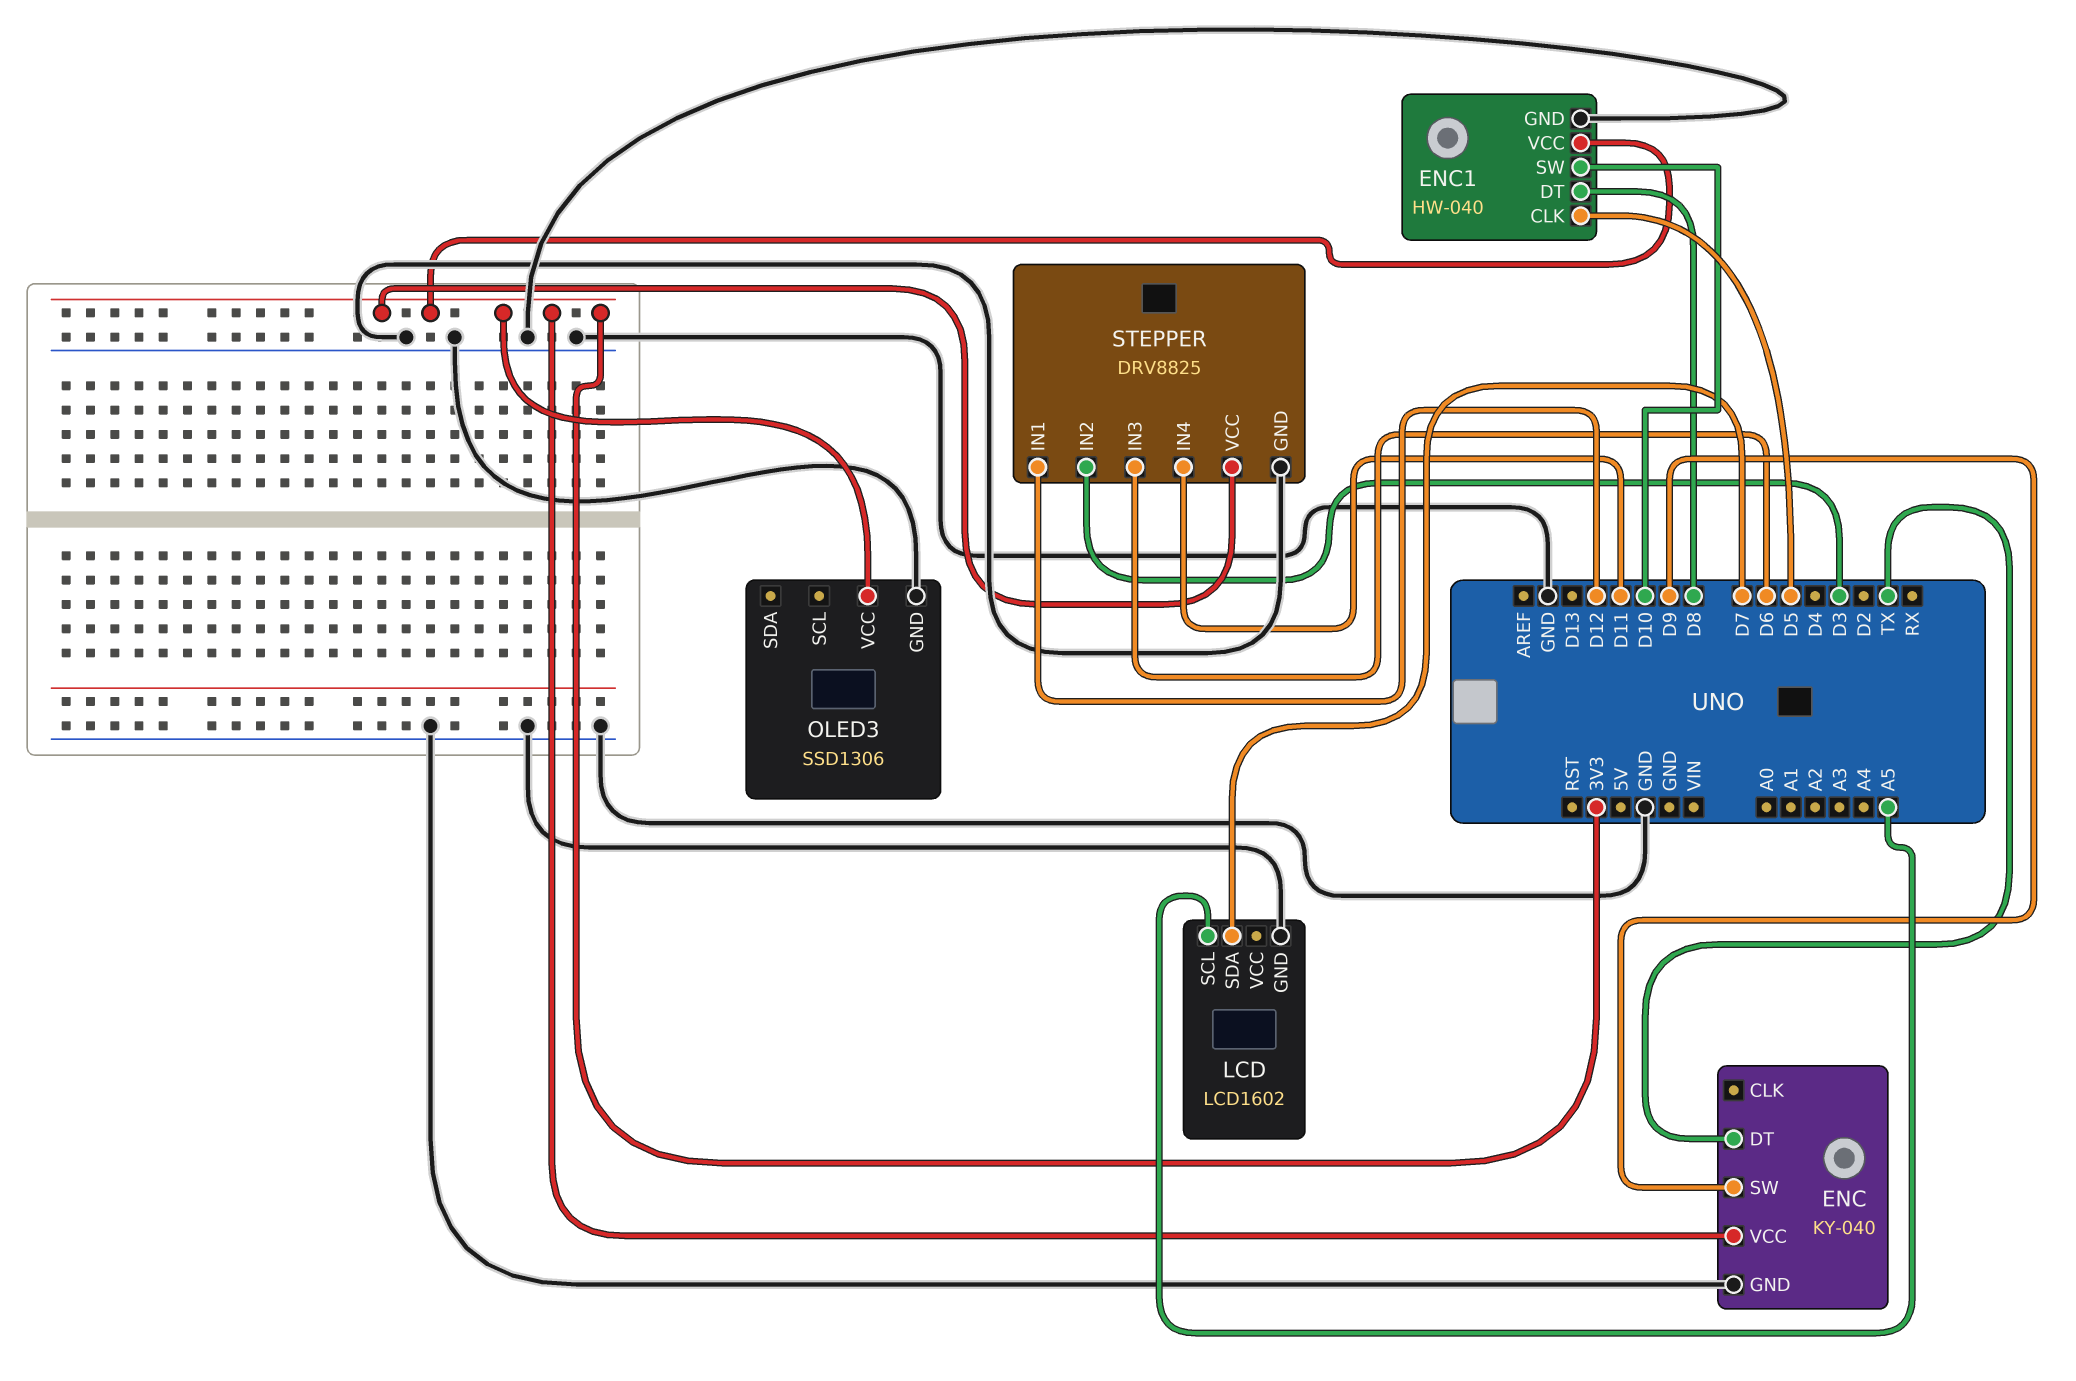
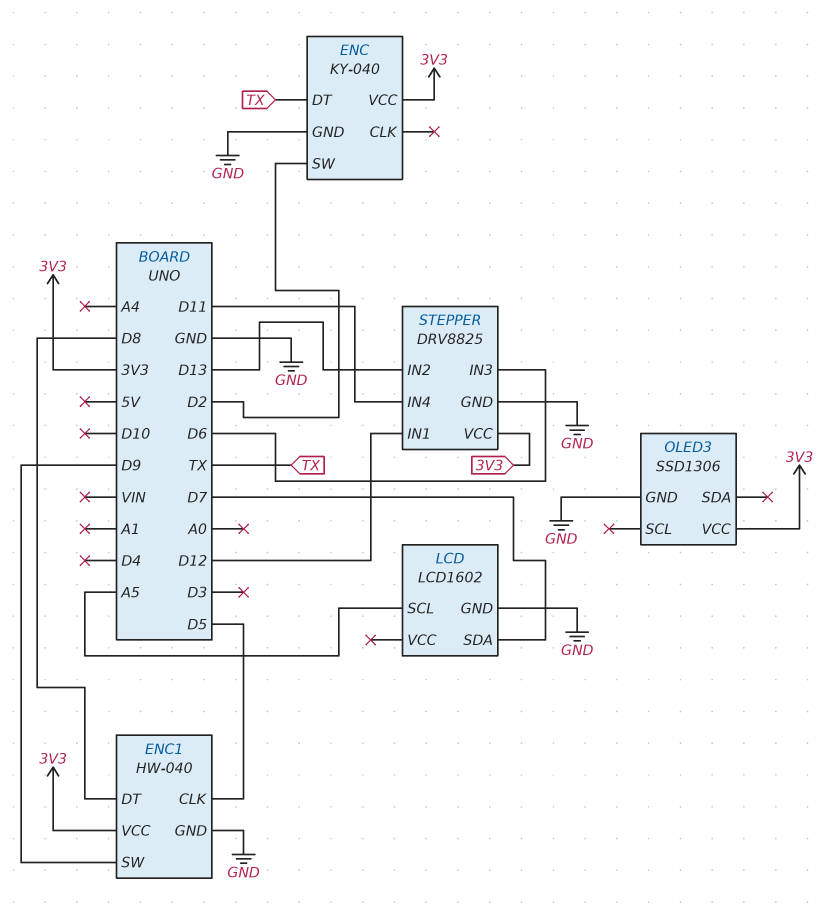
ENC pin SW: D9 -> D2
ENC1 pin SW: D10 -> D9
STEPPER pin IN2: D3 -> D13

